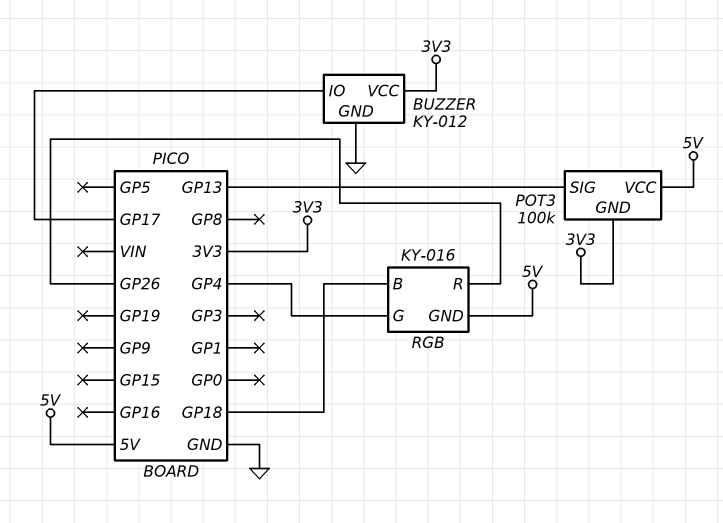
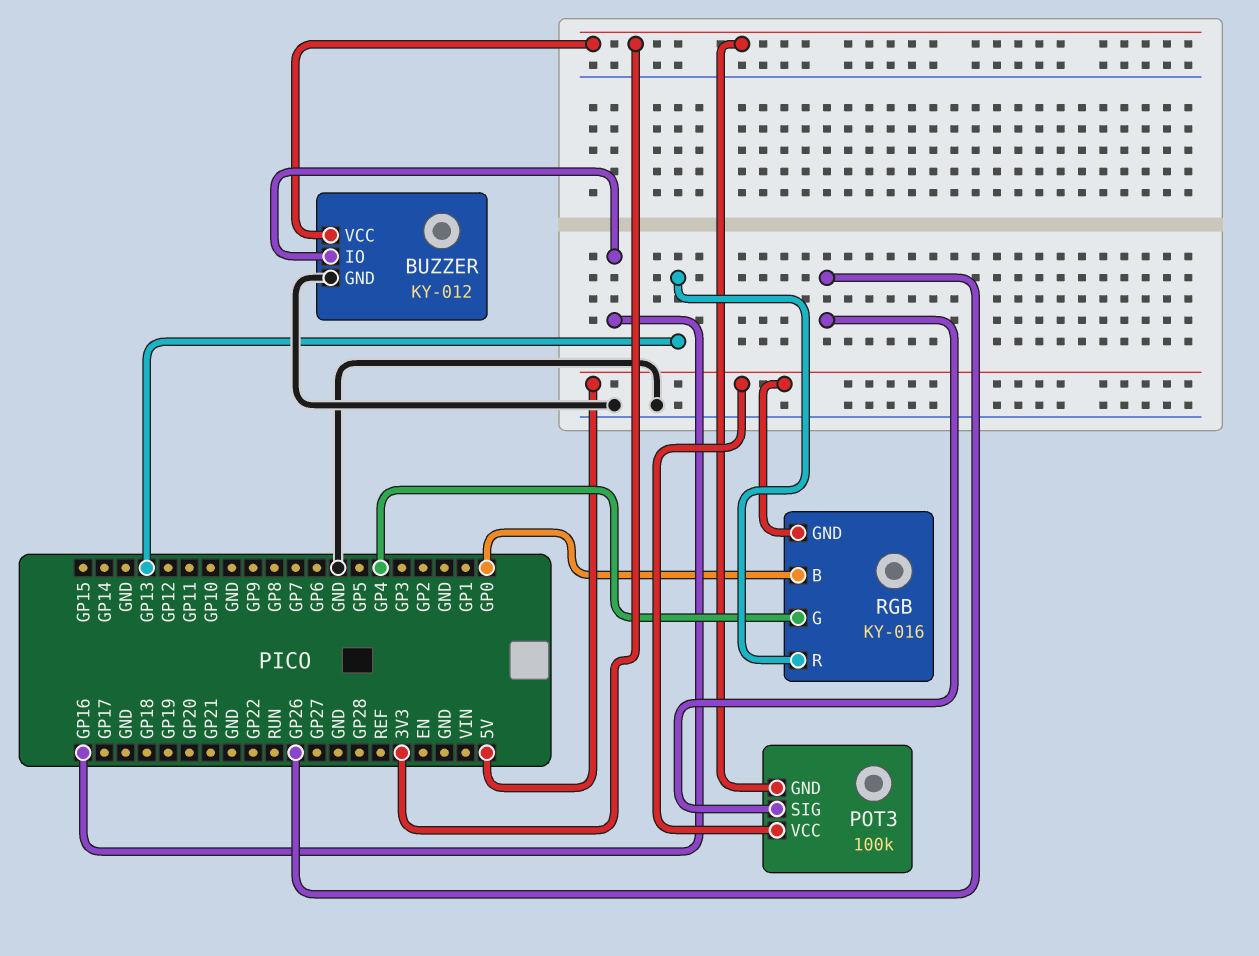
BUZZER pin IO: GP17 -> GP16
POT3 pin SIG: GP13 -> GP26
RGB pin B: GP18 -> GP0
RGB pin R: GP26 -> GP13

